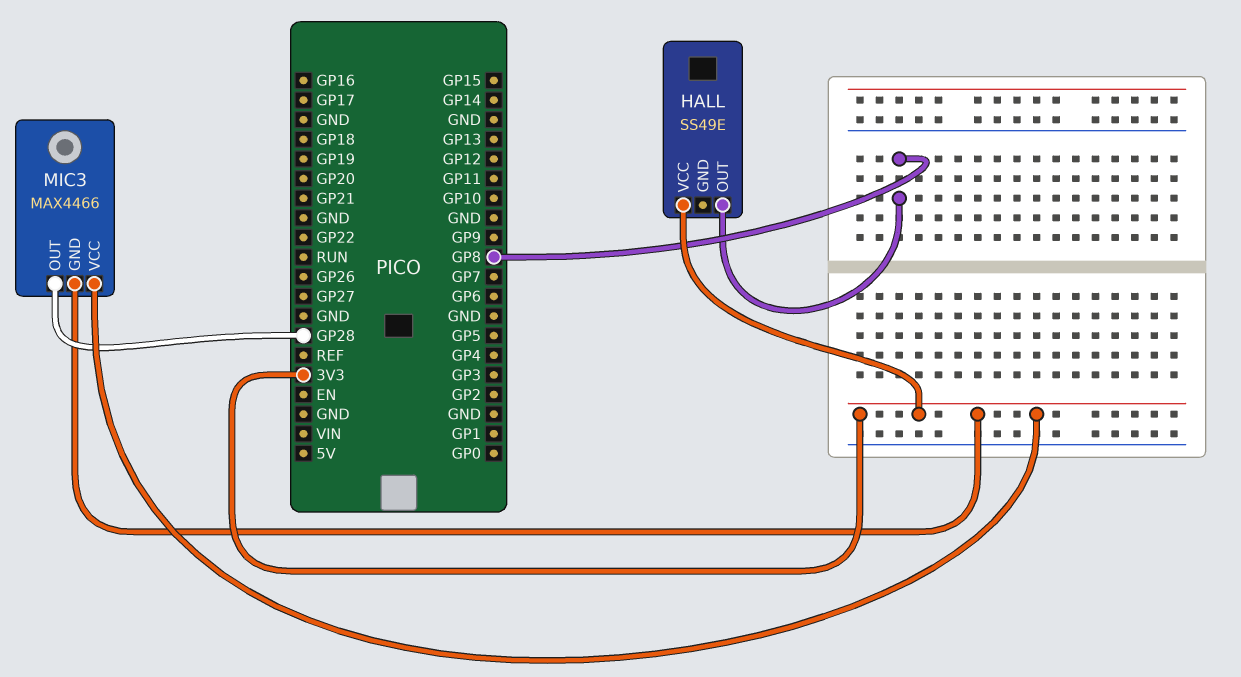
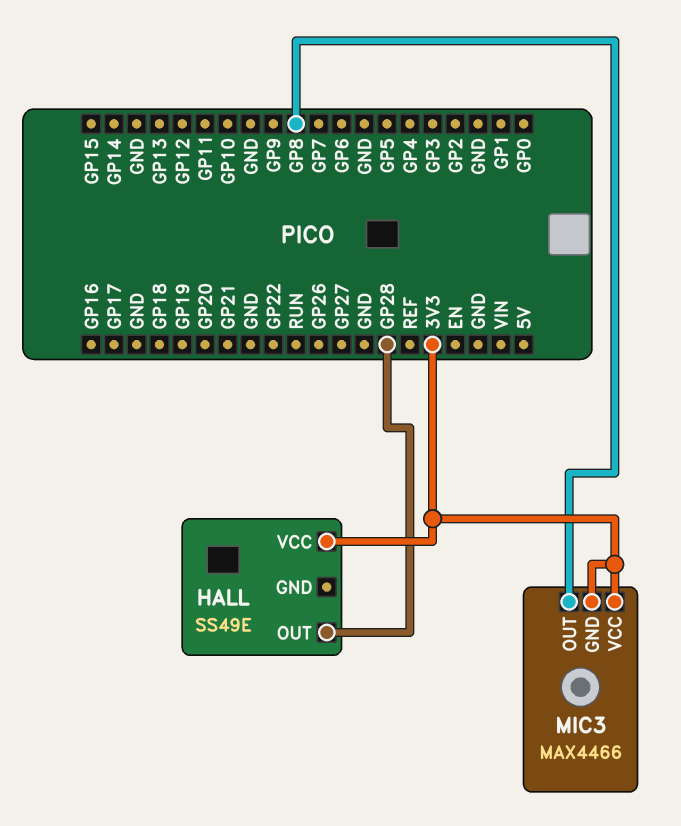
HALL pin OUT: GP8 -> GP28
MIC3 pin OUT: GP28 -> GP8

